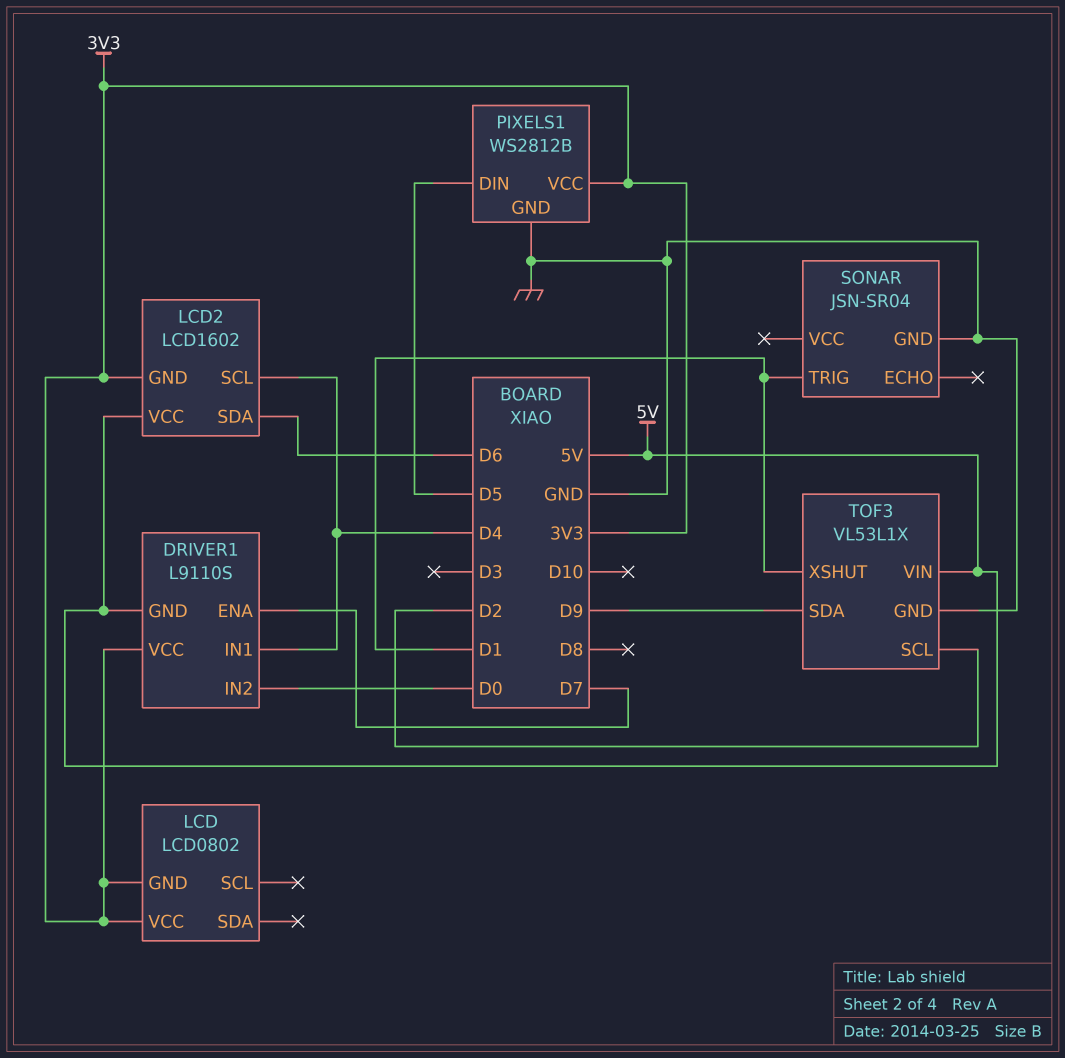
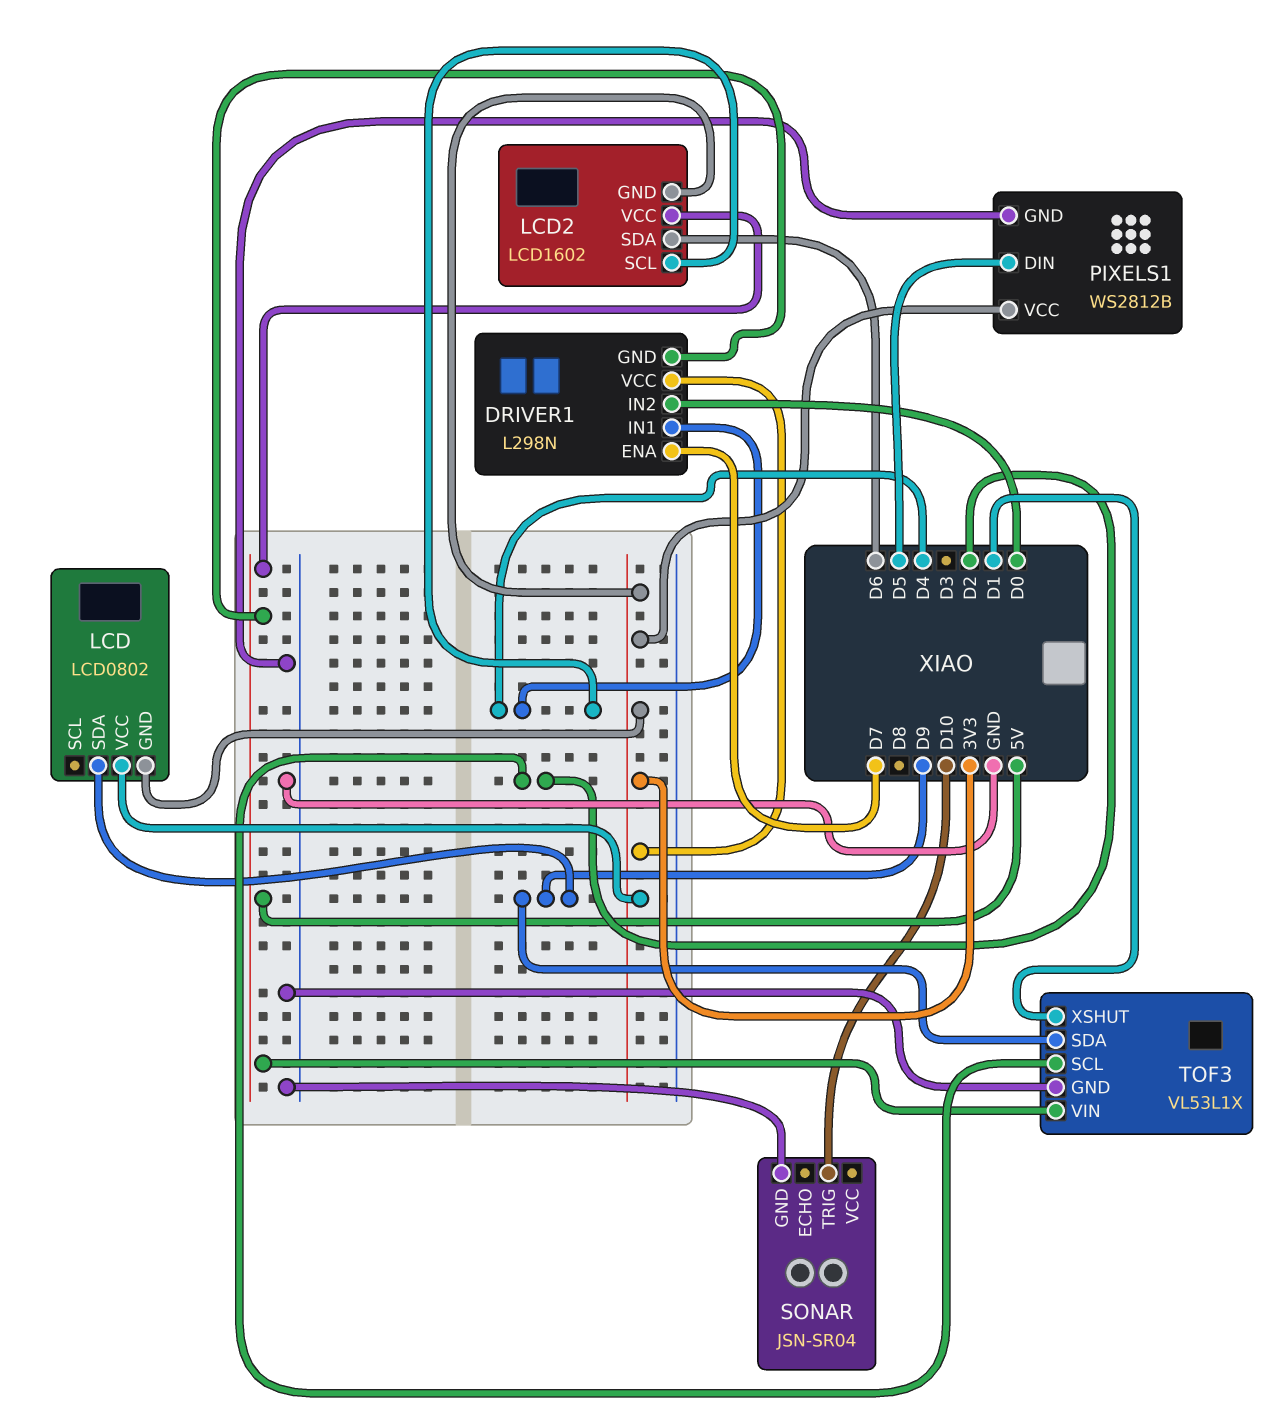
DRIVER1: L9110S -> L298N
LCD pin SDA: none -> D9
SONAR pin TRIG: D1 -> D10

